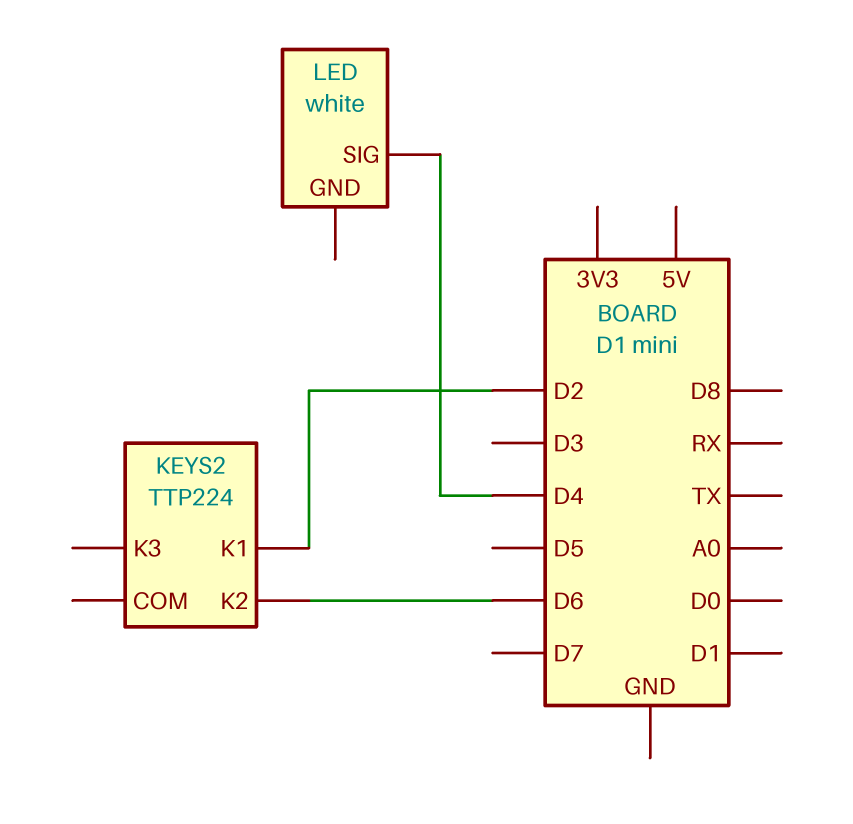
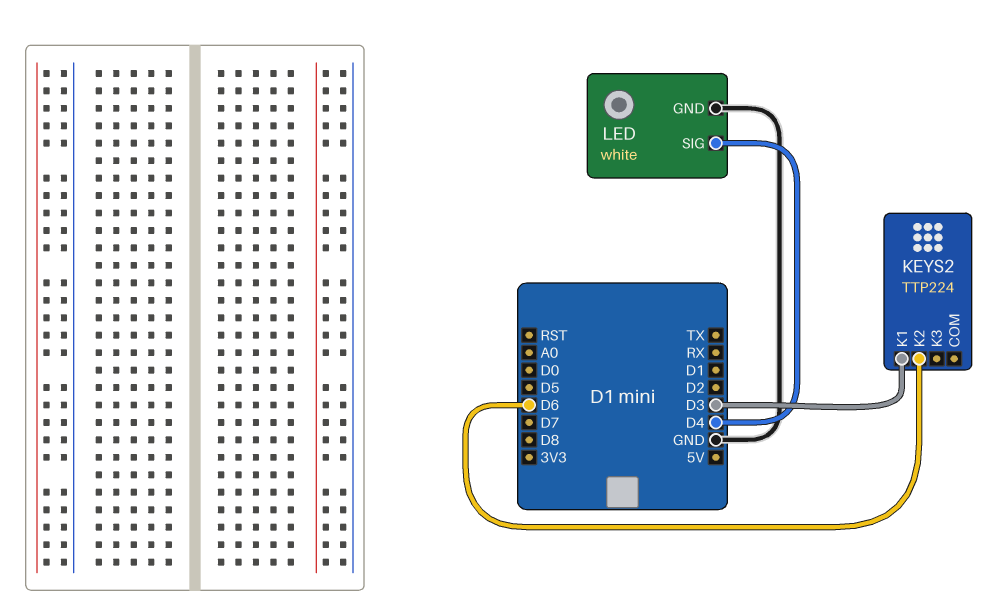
KEYS2 pin K1: D2 -> D3
LED pin GND: none -> GND

